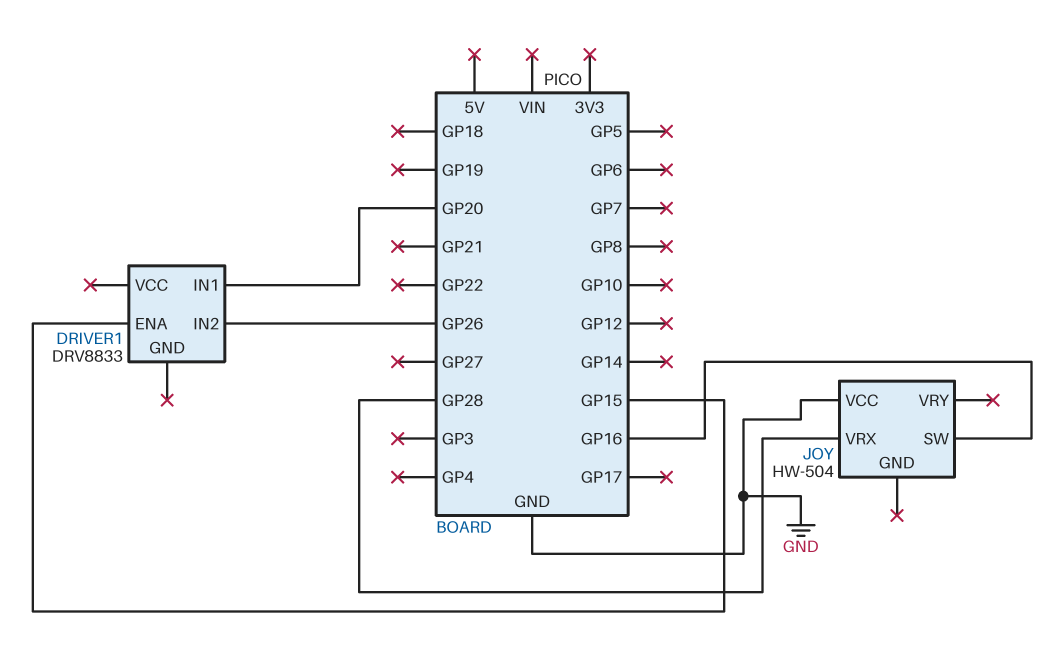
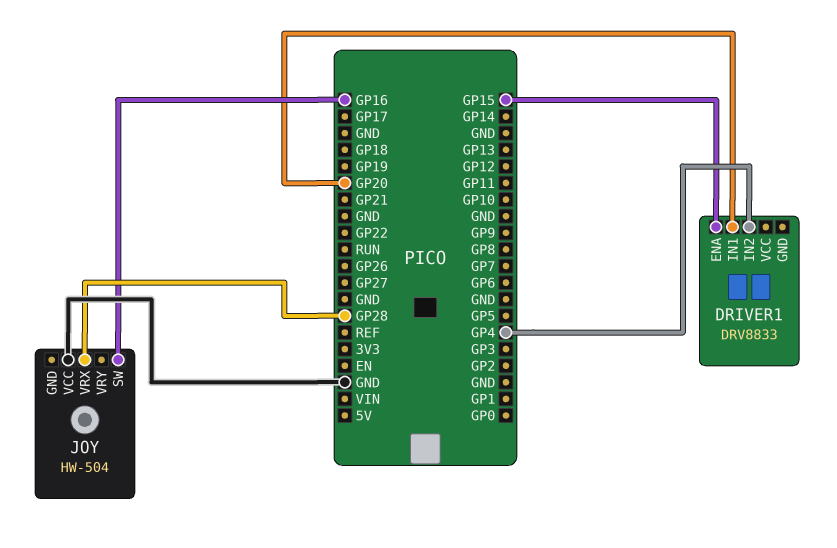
DRIVER1 pin IN2: GP26 -> GP4

